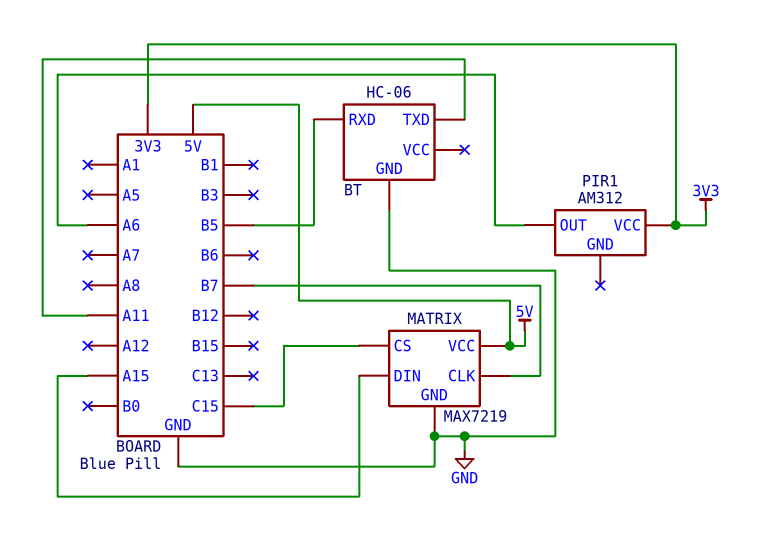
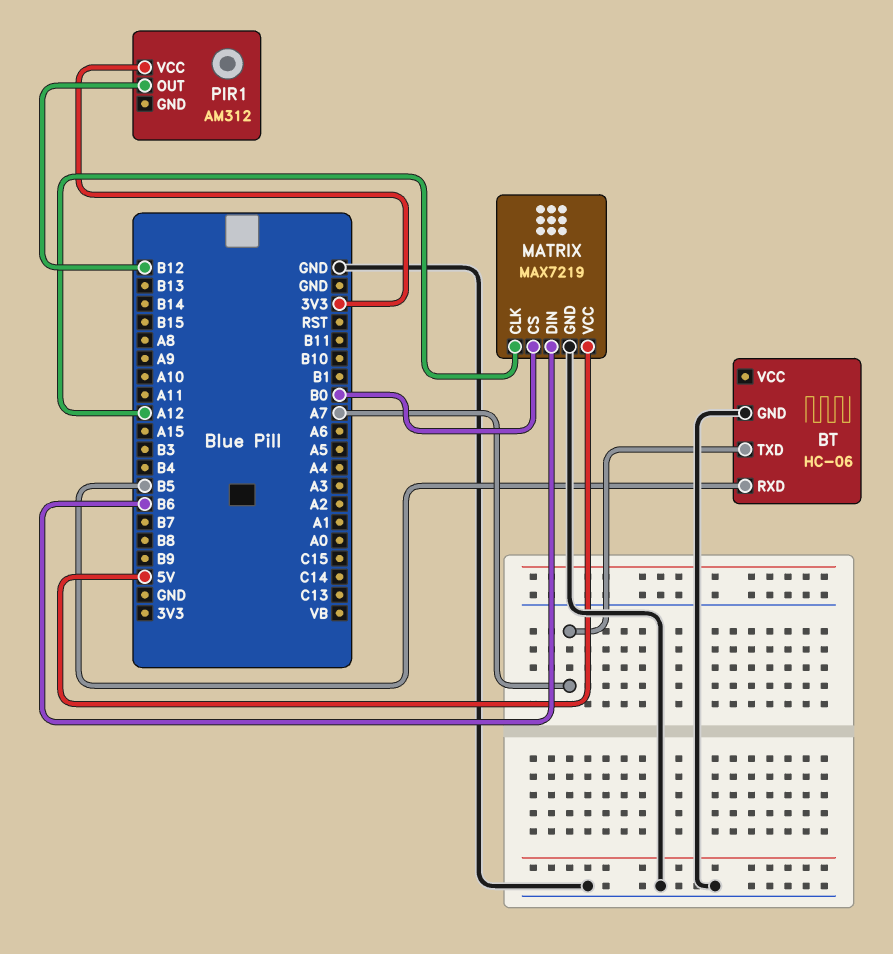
BT pin TXD: A11 -> A7
MATRIX pin CLK: B7 -> A12
MATRIX pin CS: C15 -> B0
MATRIX pin DIN: A15 -> B6
PIR1 pin OUT: A6 -> B12

